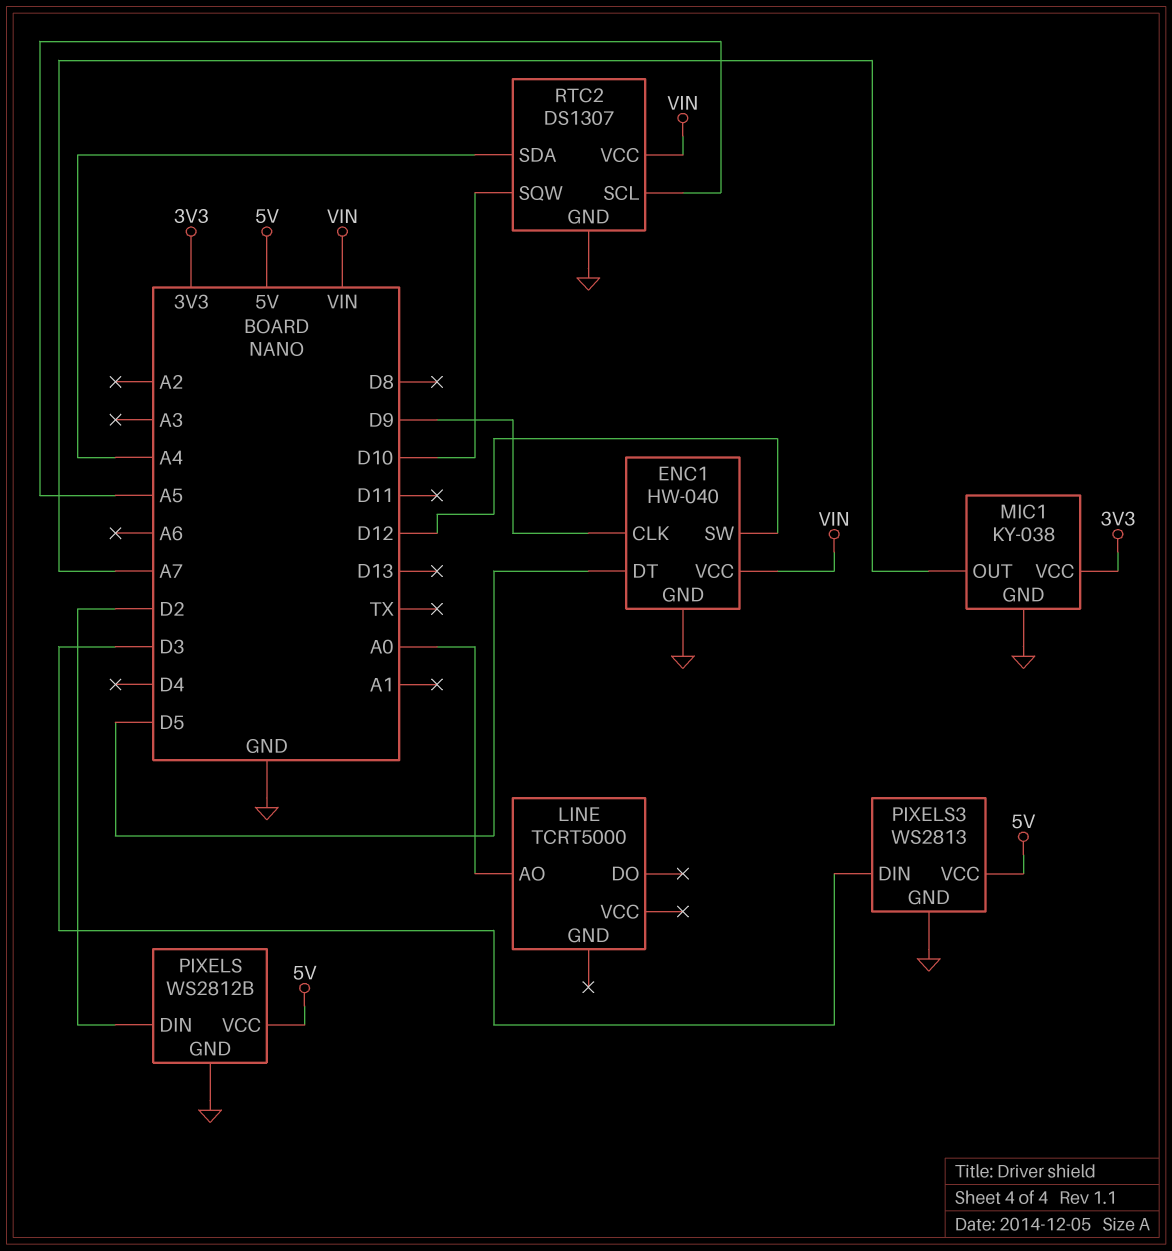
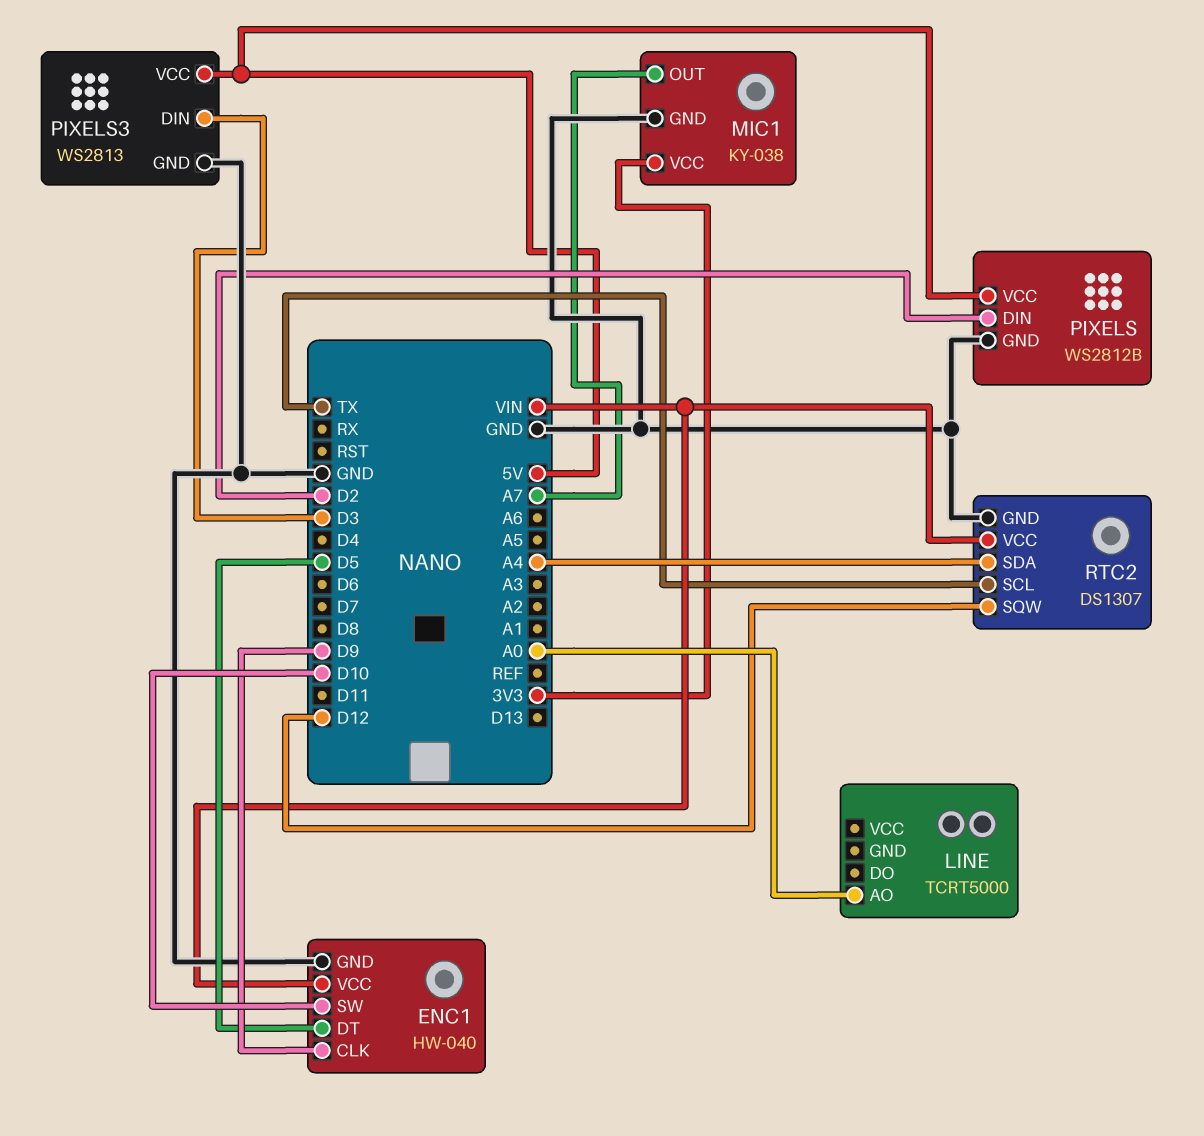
ENC1 pin SW: D12 -> D10
RTC2 pin SCL: A5 -> TX
RTC2 pin SQW: D10 -> D12

